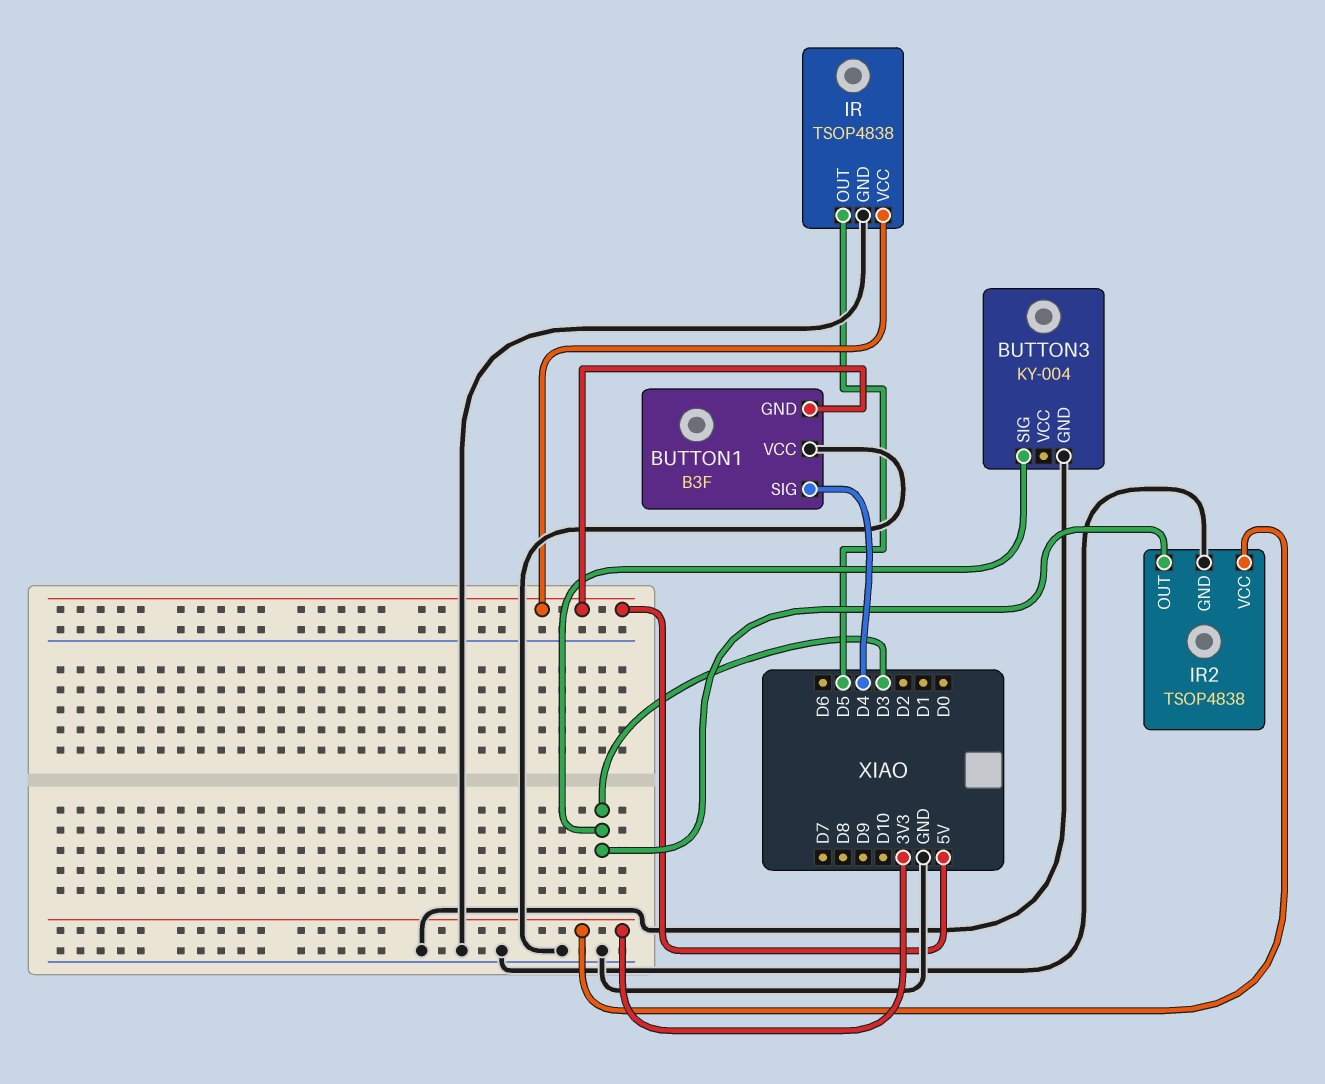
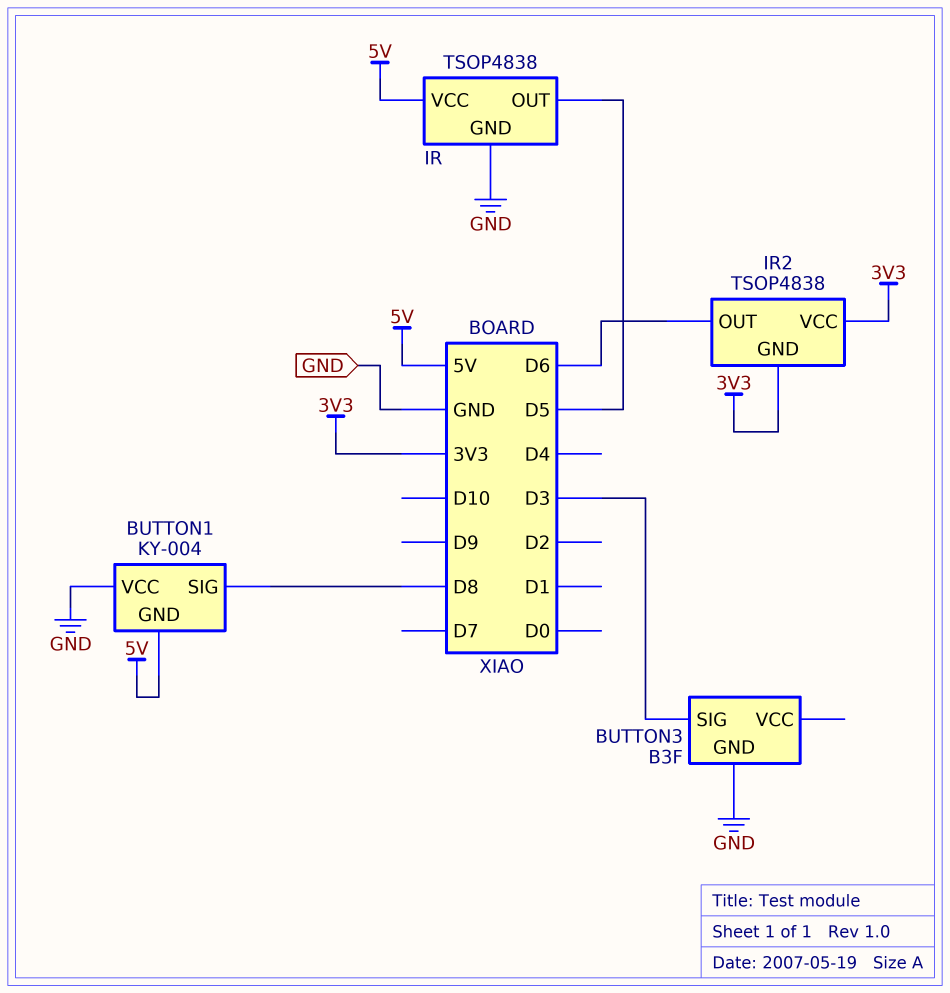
BUTTON1: B3F -> KY-004
BUTTON1 pin SIG: D4 -> D8
BUTTON3: KY-004 -> B3F
IR2 pin GND: GND -> 3V3
IR2 pin OUT: D3 -> D6

